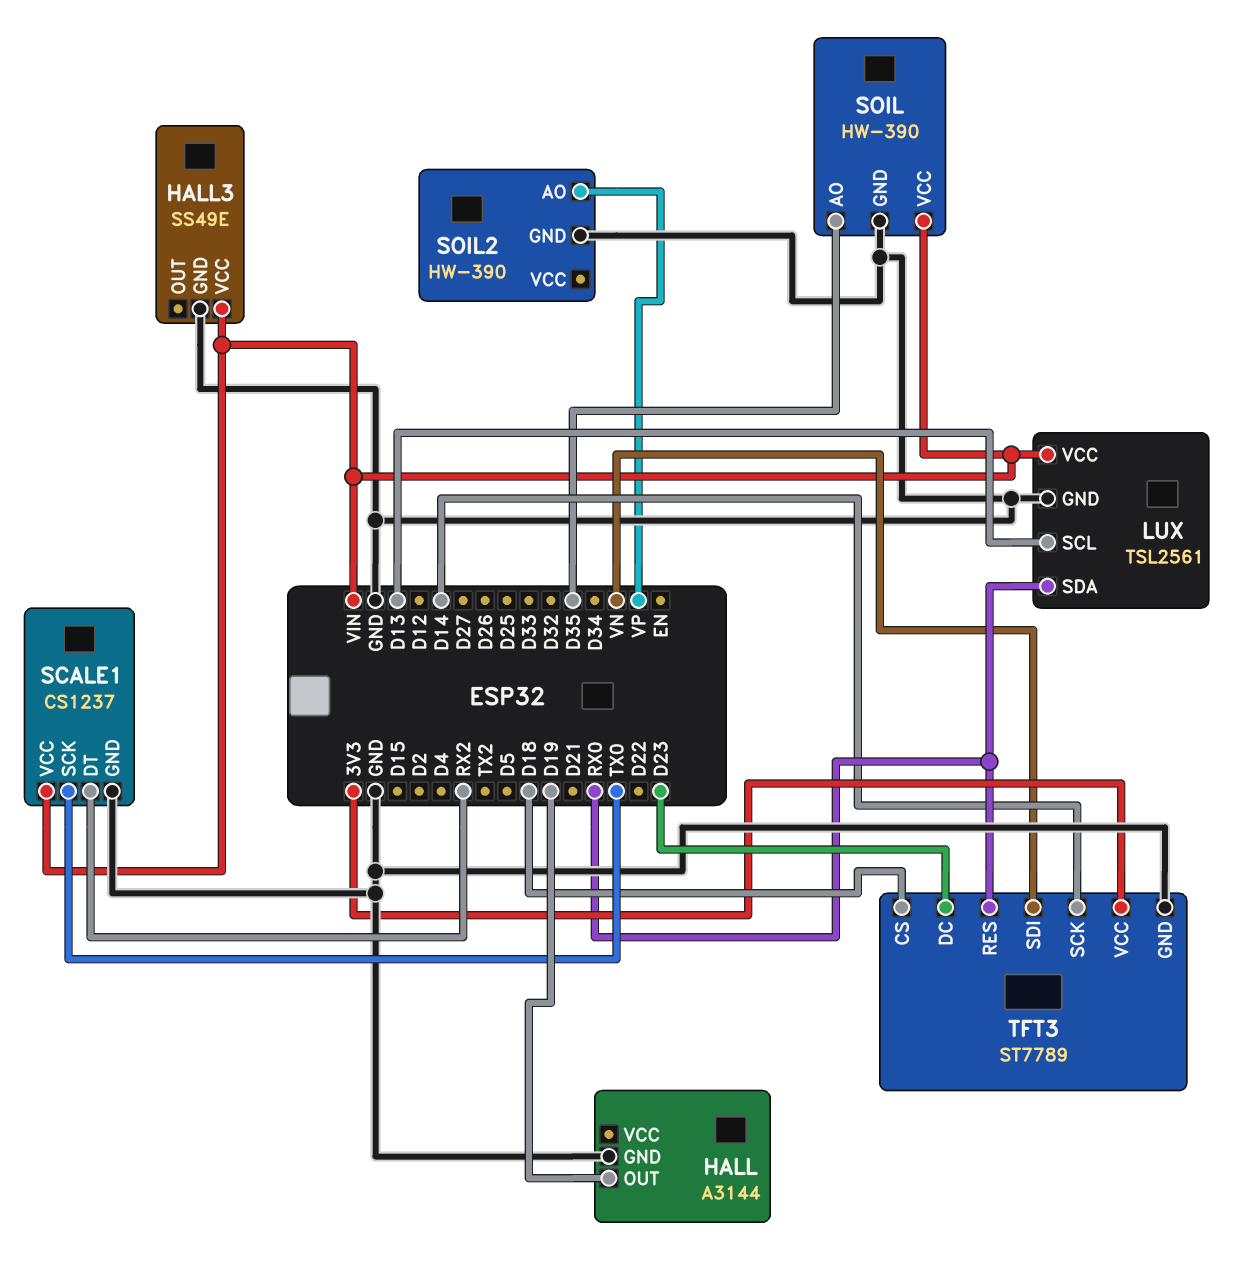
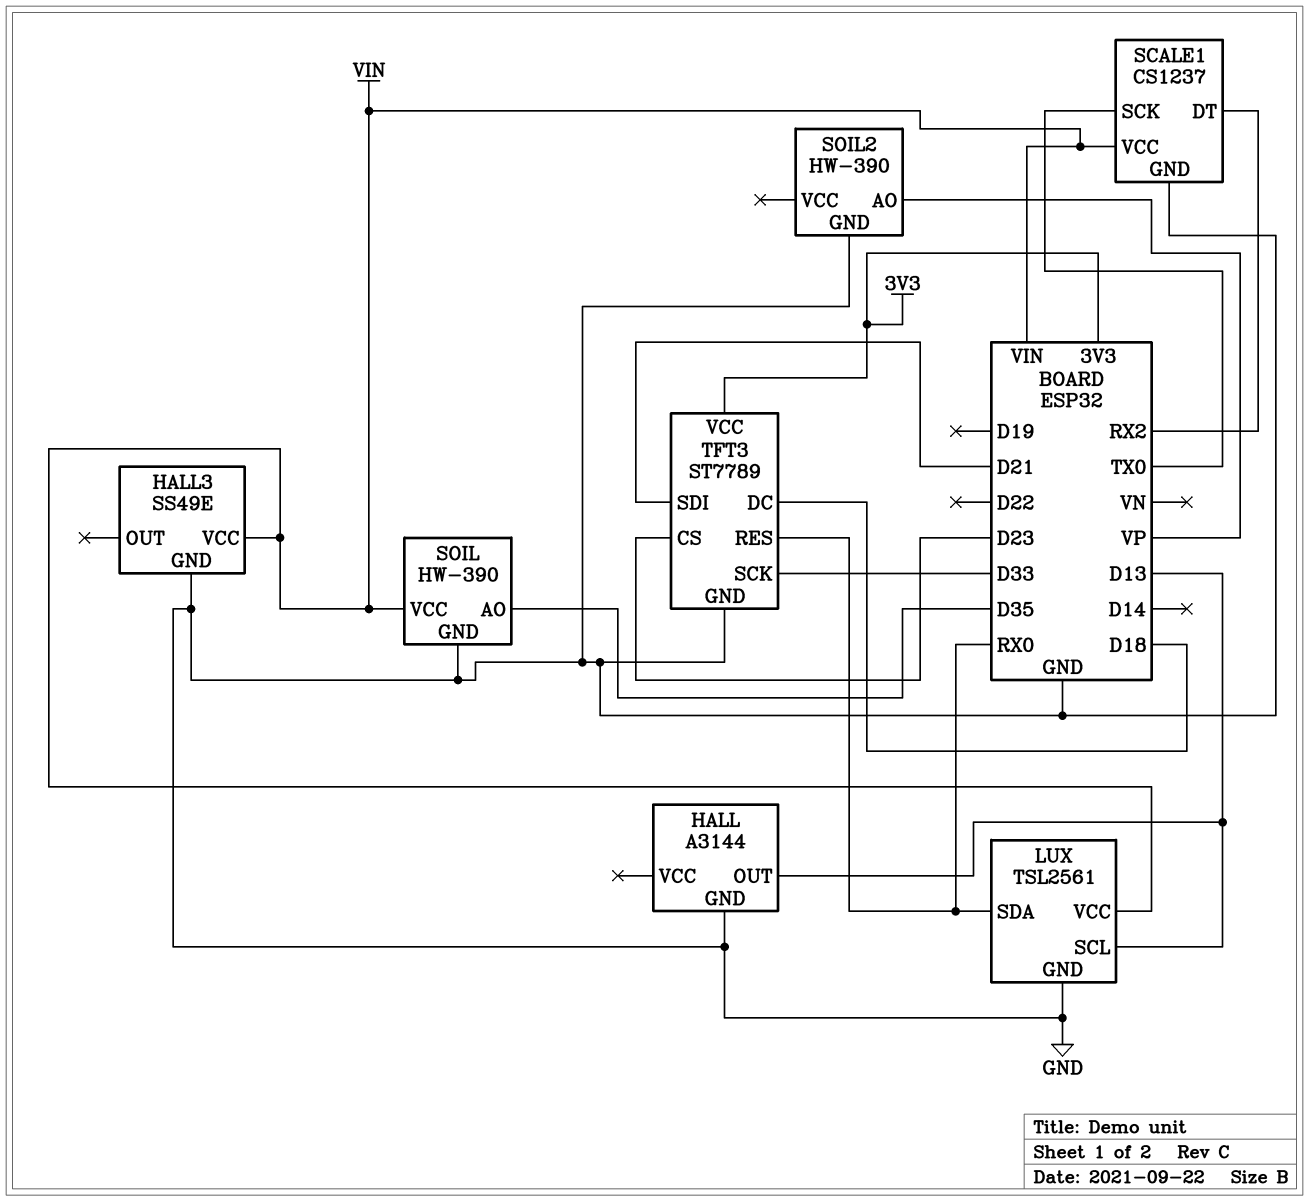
HALL pin OUT: D19 -> D13
TFT3 pin CS: D18 -> D23
TFT3 pin DC: D23 -> D18
TFT3 pin SCK: D14 -> D33
TFT3 pin SDI: VN -> D21

